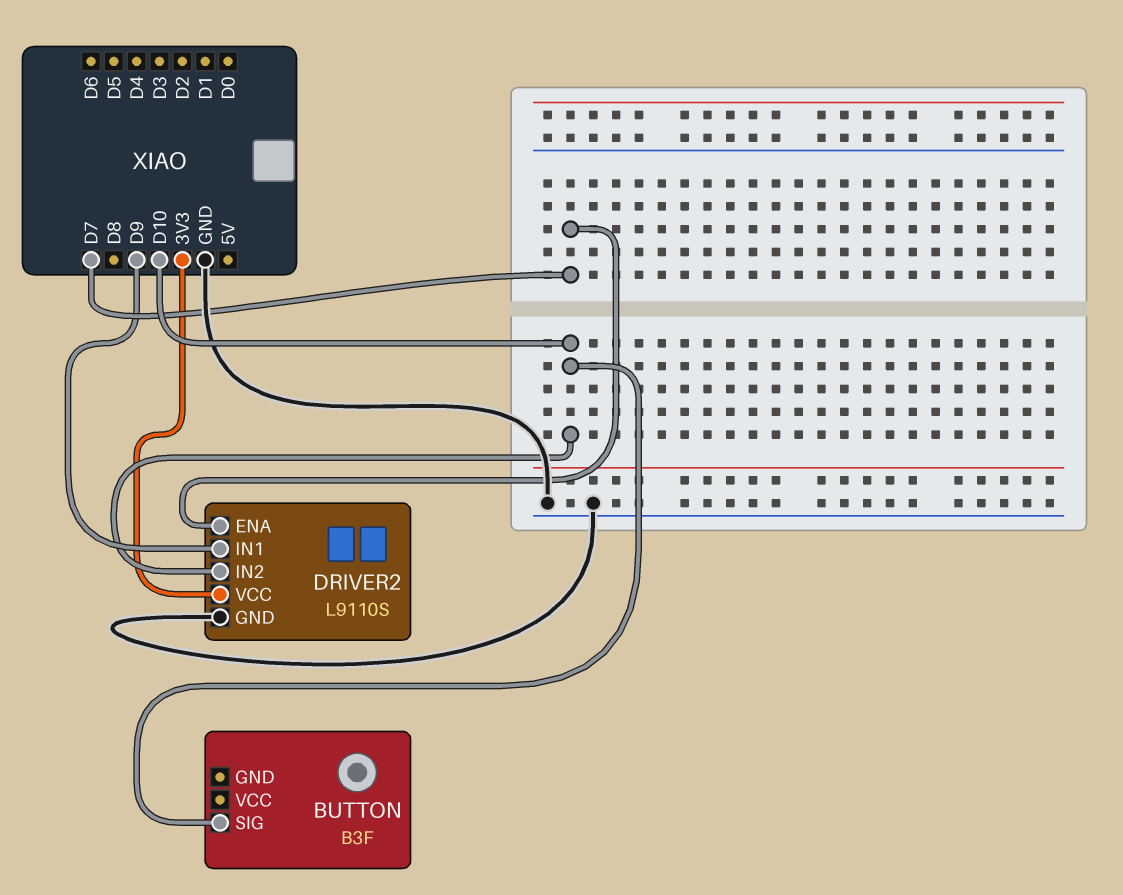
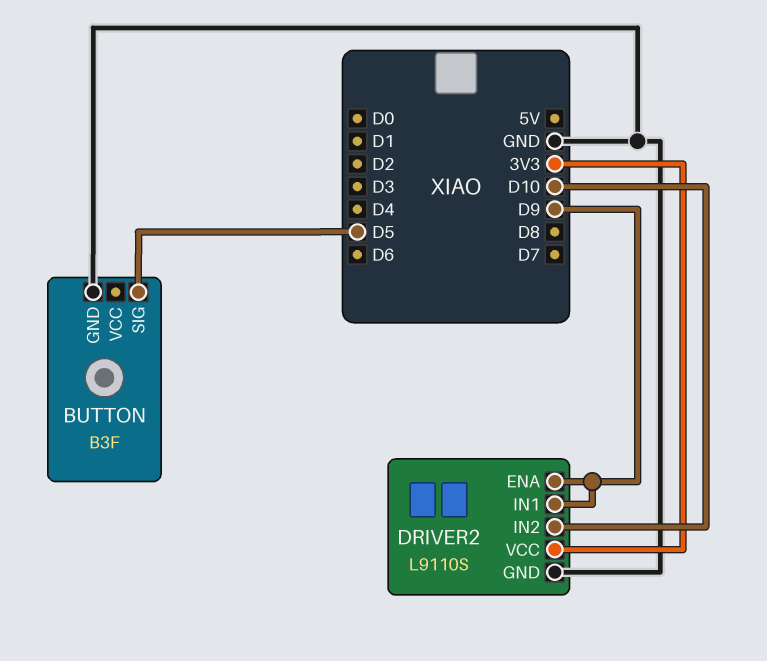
BUTTON pin GND: none -> GND
BUTTON pin SIG: D10 -> D5
DRIVER2 pin ENA: D7 -> D9

